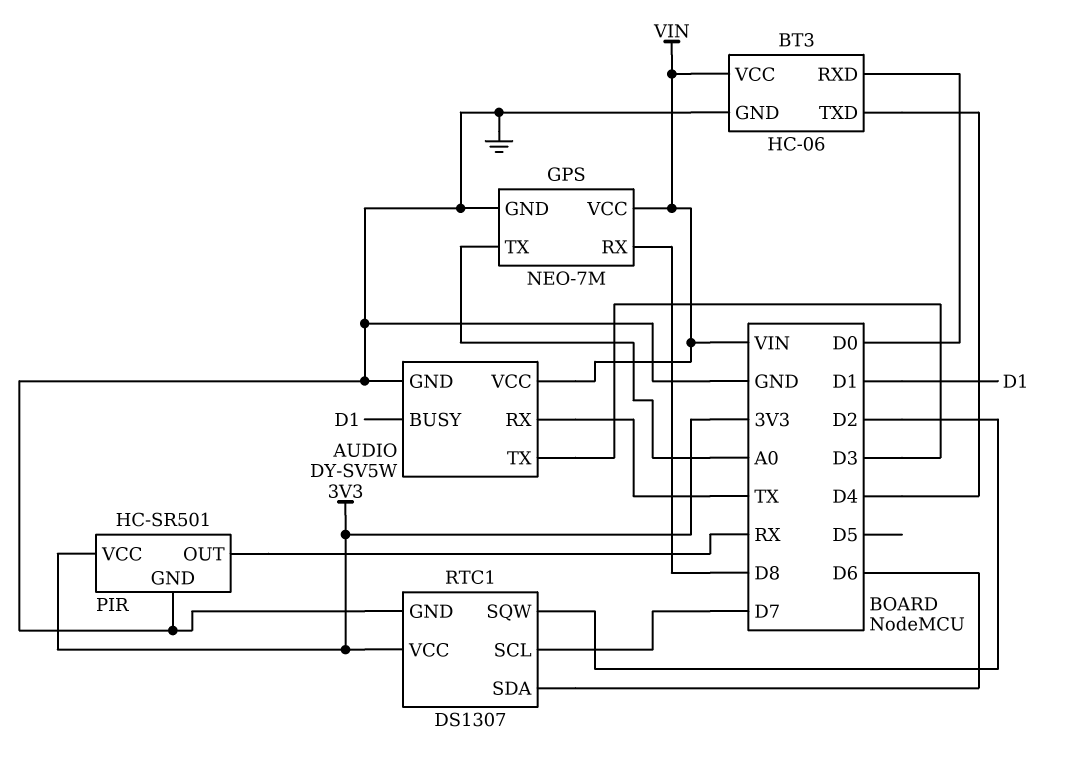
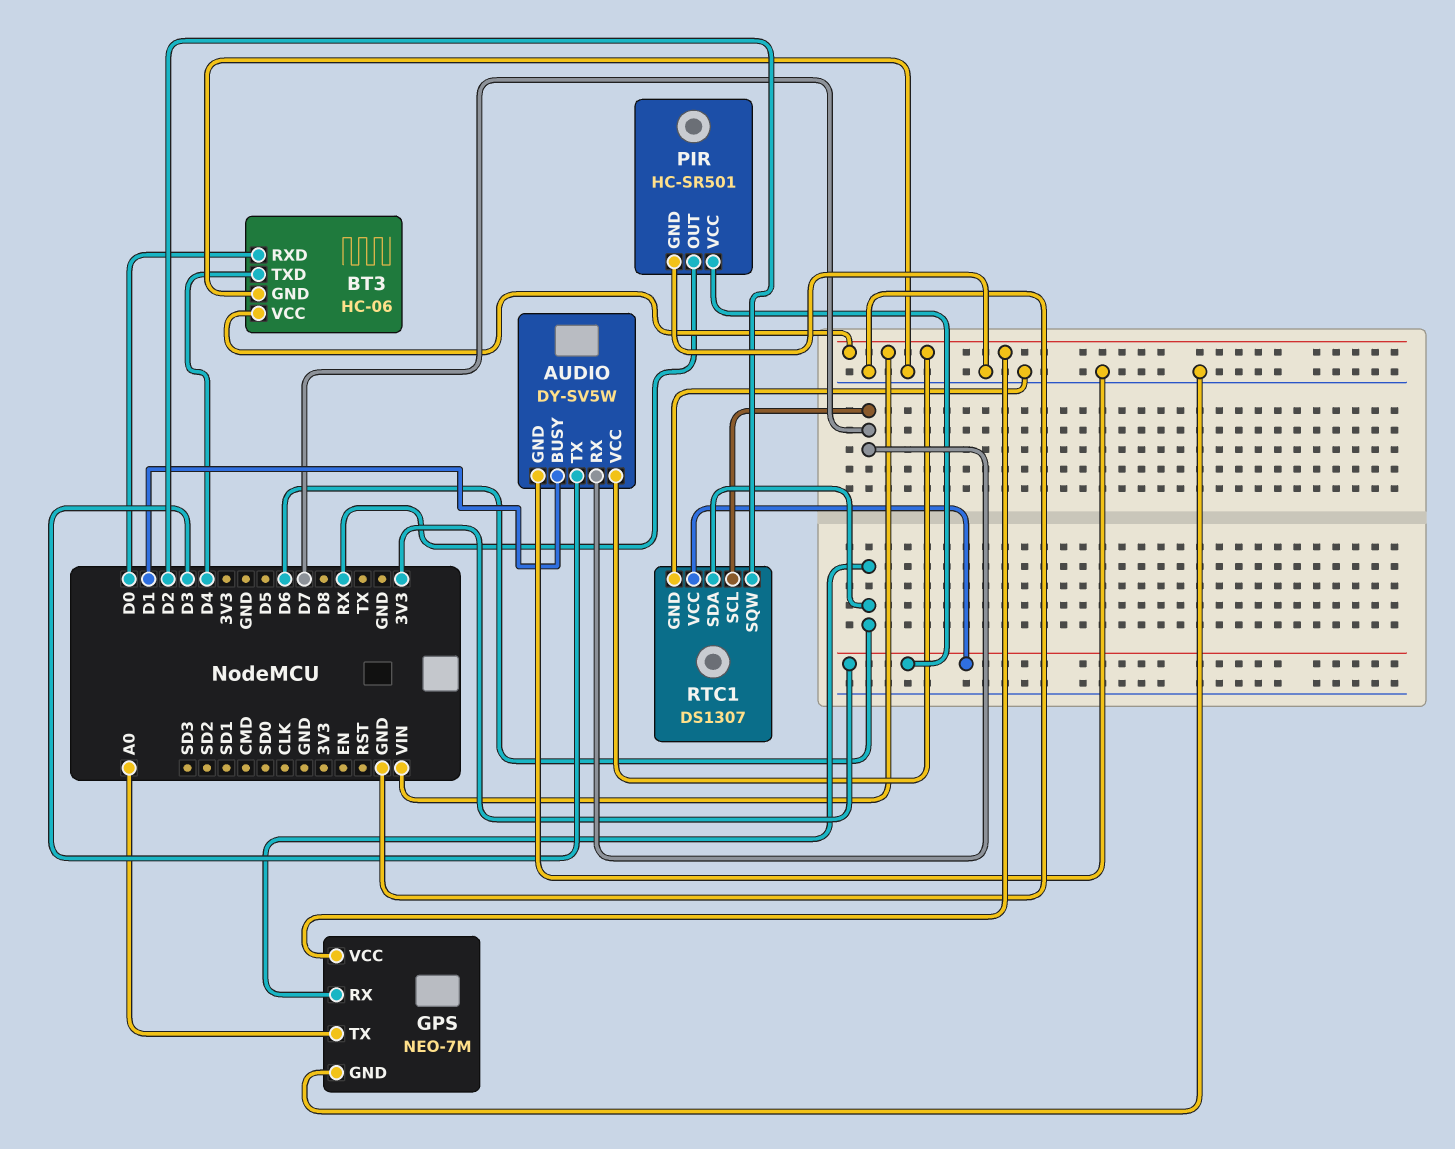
AUDIO pin RX: TX -> D7
GPS pin RX: D8 -> D6

